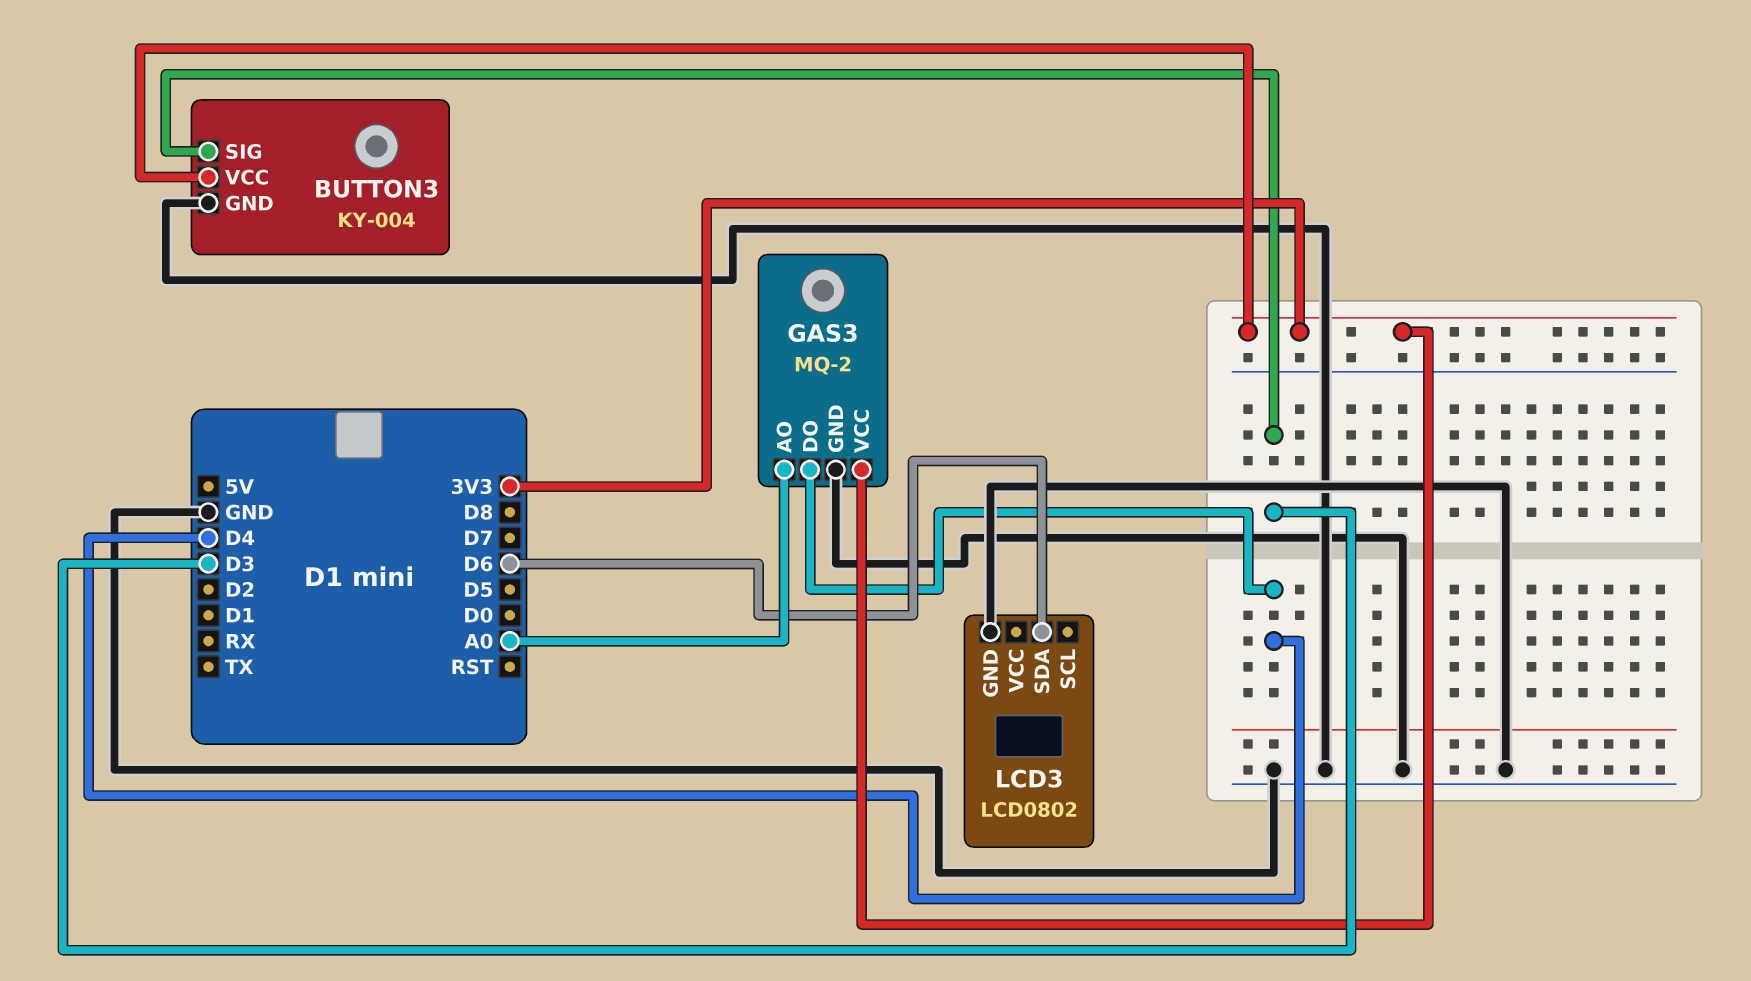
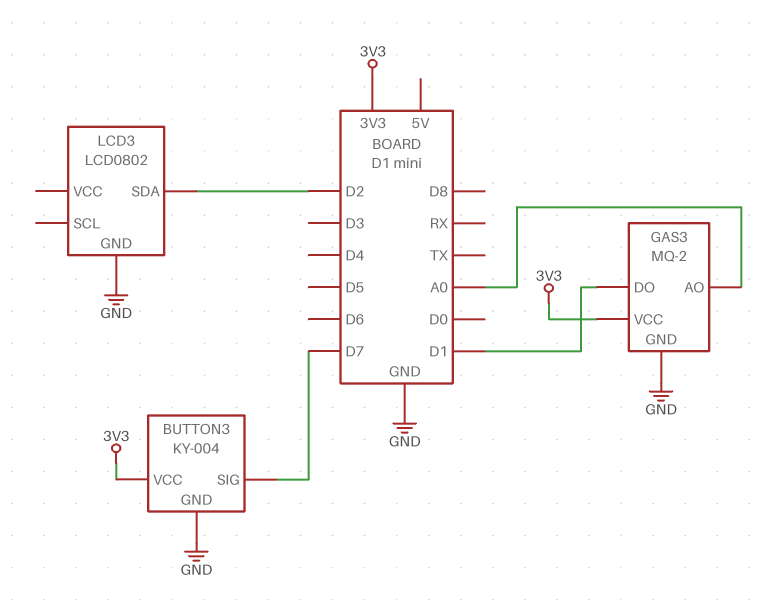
BUTTON3 pin SIG: D3 -> D7
GAS3 pin DO: D4 -> D1
LCD3 pin SDA: D6 -> D2

